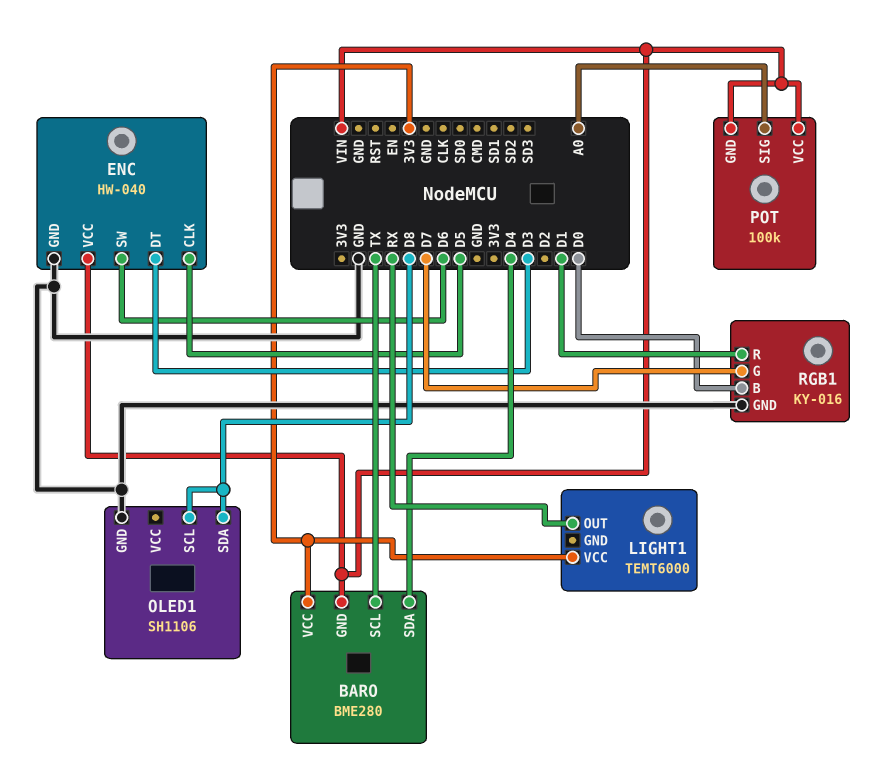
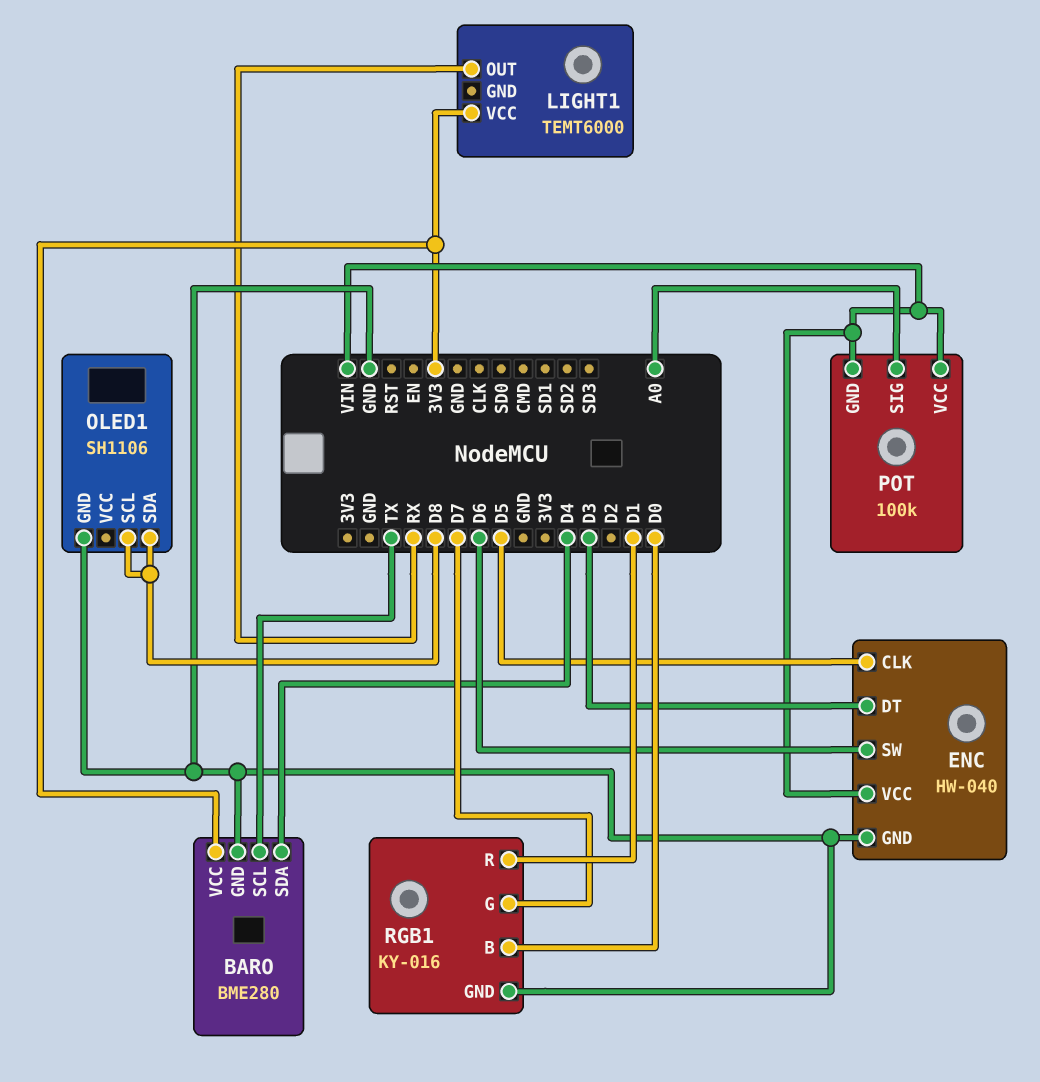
BARO pin GND: VIN -> GND

